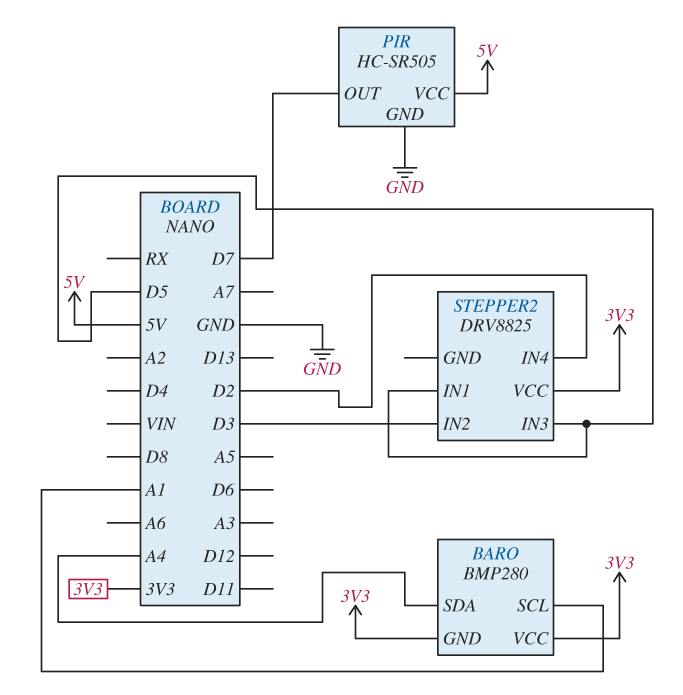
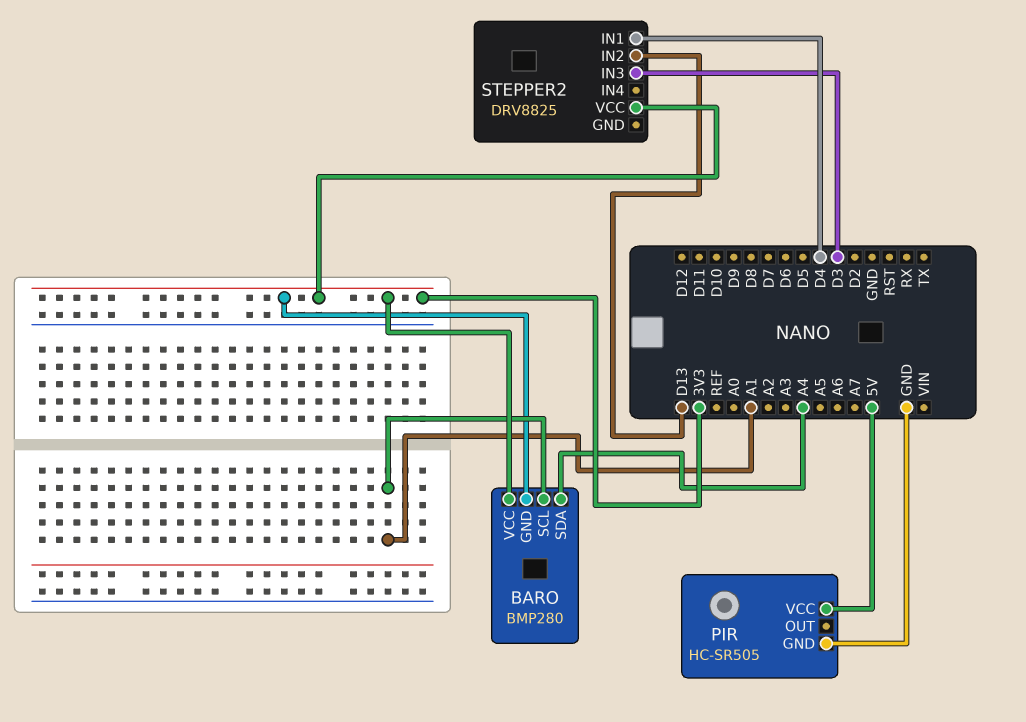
PIR pin OUT: D7 -> none
STEPPER2 pin IN1: D5 -> D4
STEPPER2 pin IN2: D3 -> D13
STEPPER2 pin IN3: D5 -> D3
STEPPER2 pin IN4: D2 -> none

